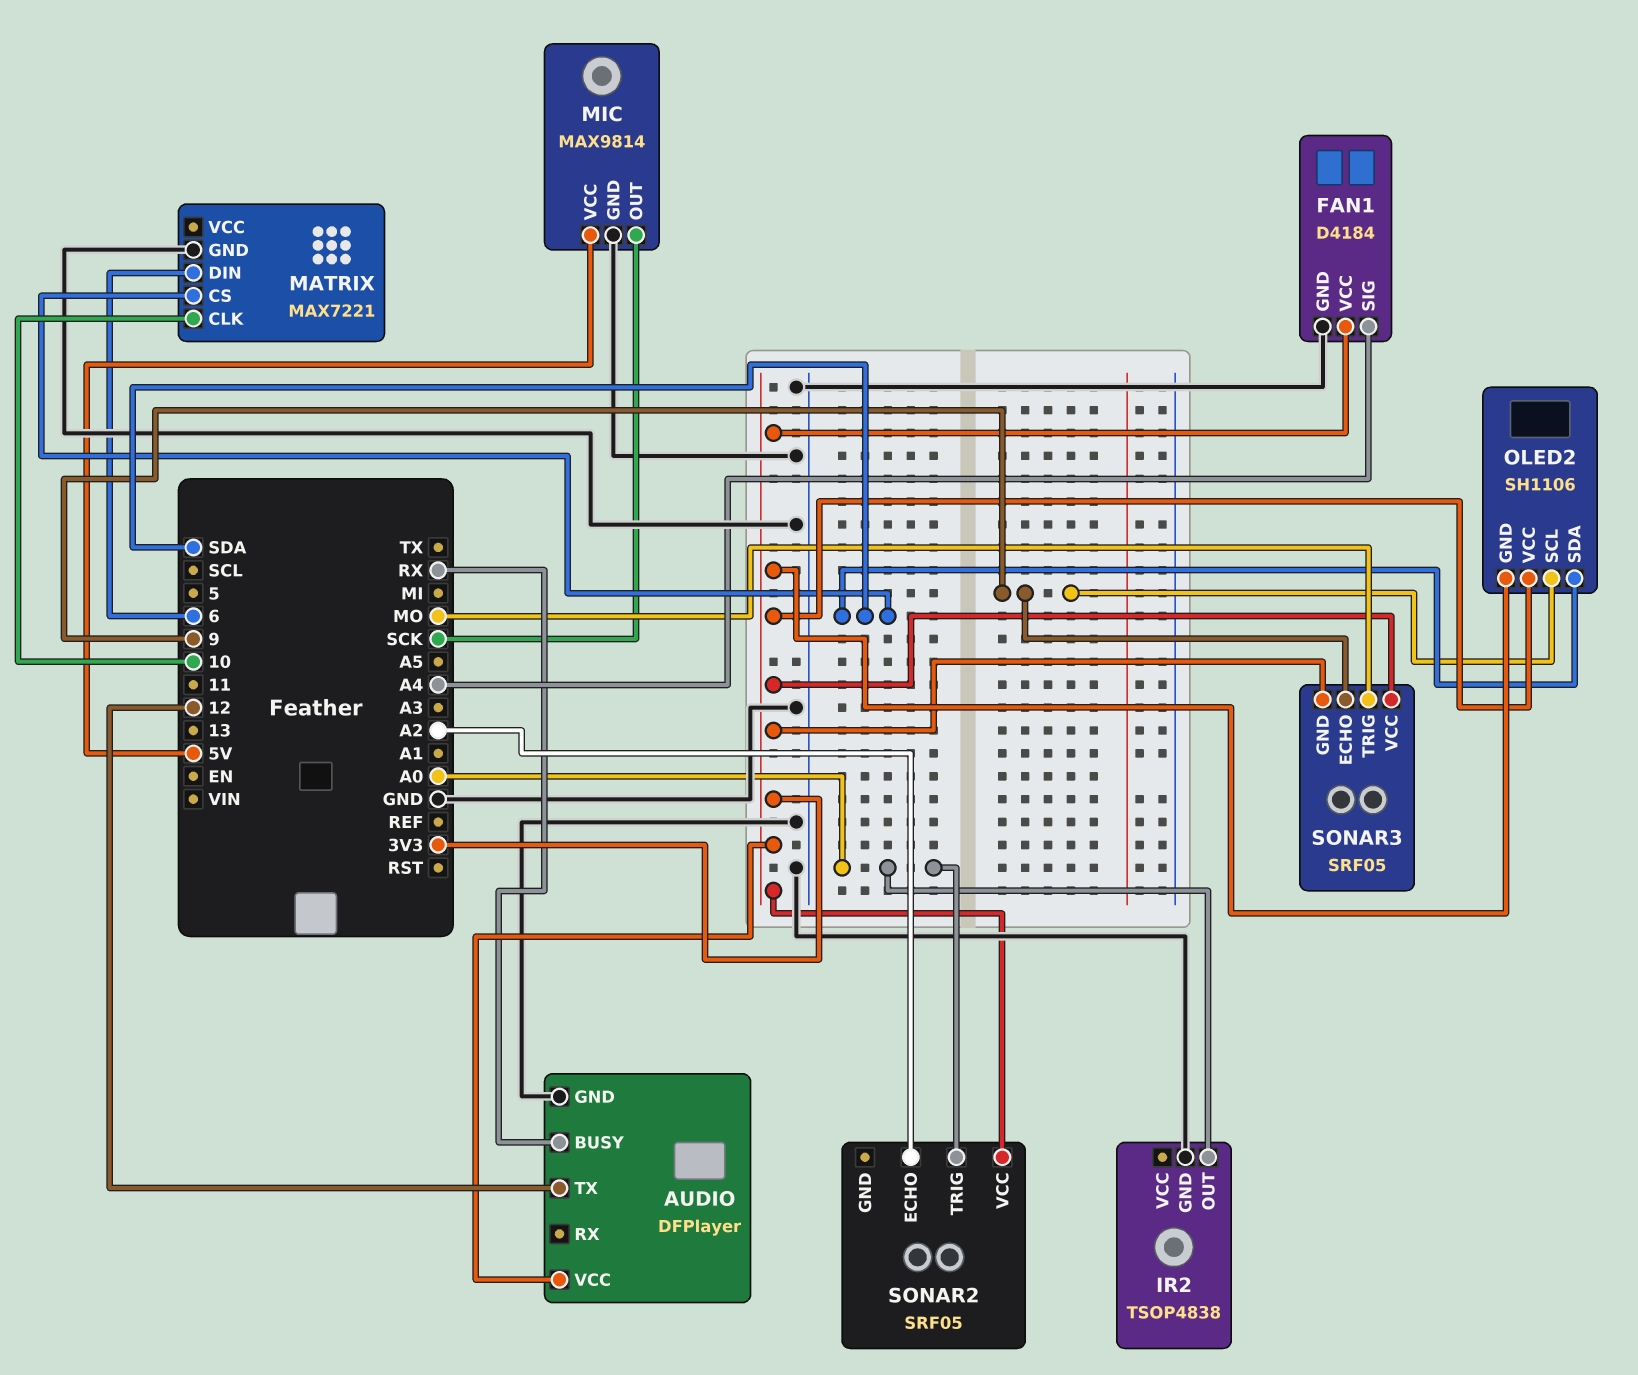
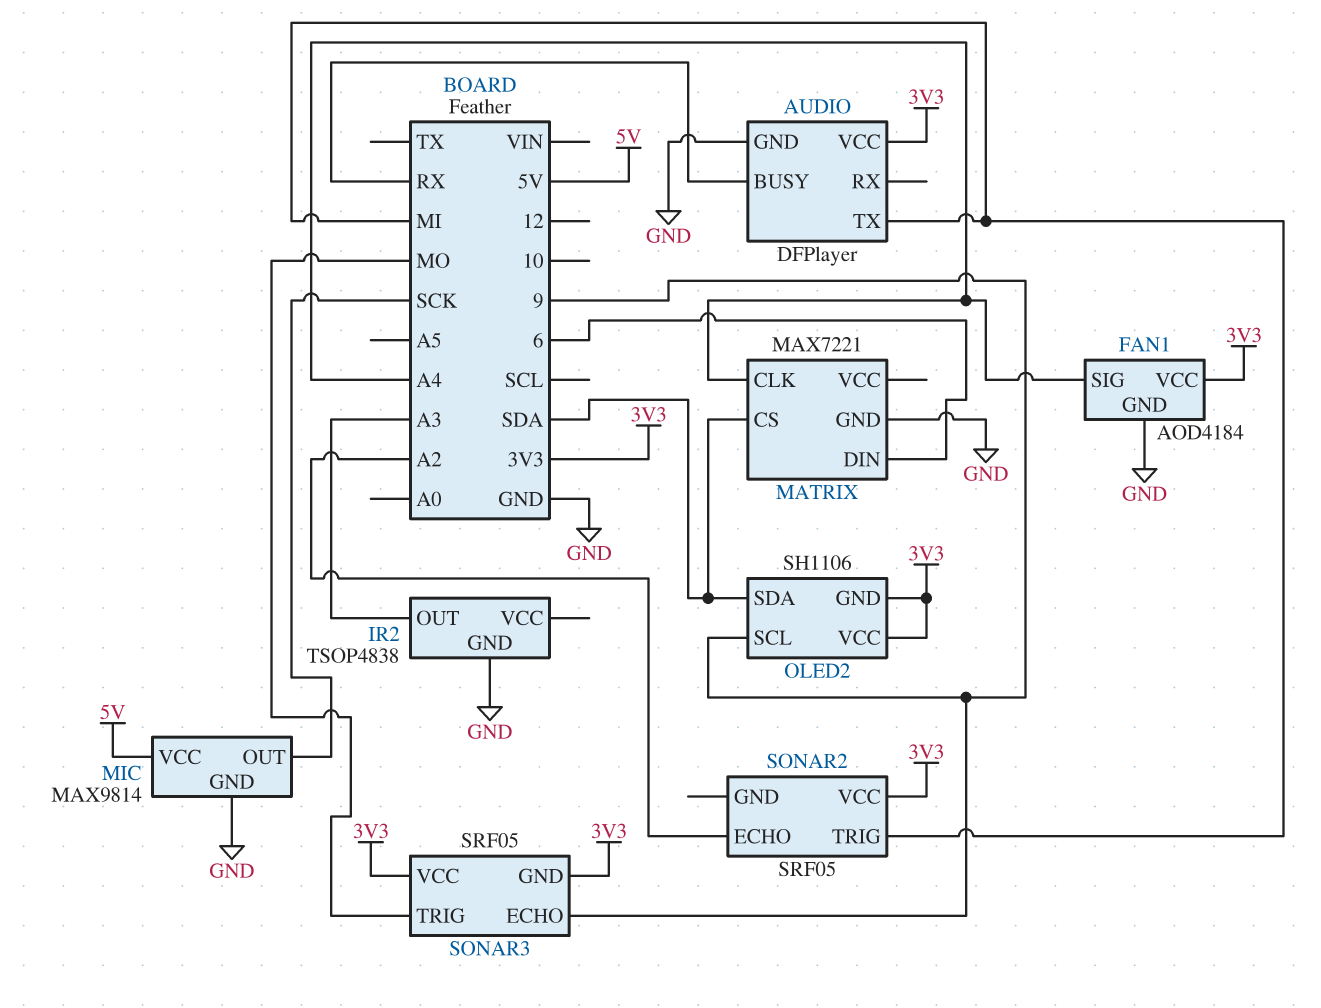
AUDIO pin TX: 12 -> MI
FAN1: D4184 -> AOD4184
IR2 pin OUT: A0 -> A3
MATRIX pin CLK: 10 -> A4
SONAR2 pin TRIG: A0 -> MI

